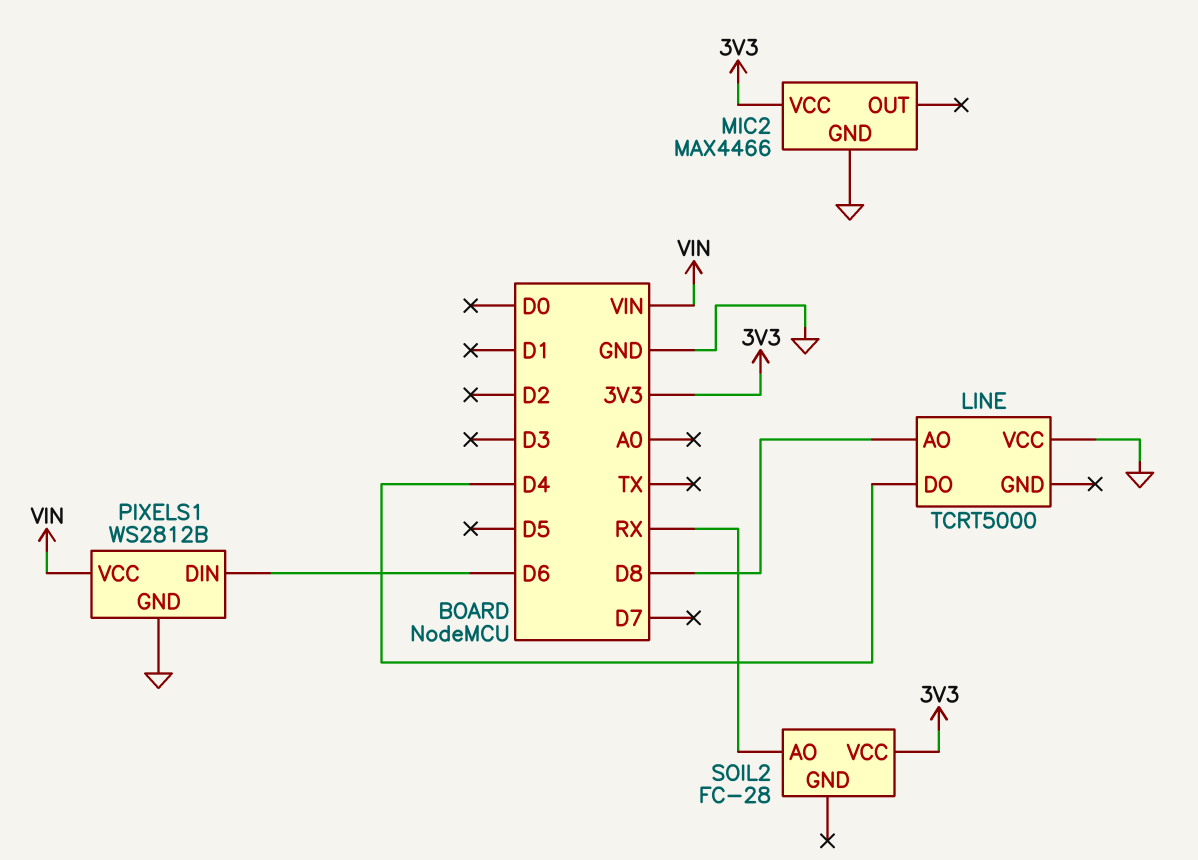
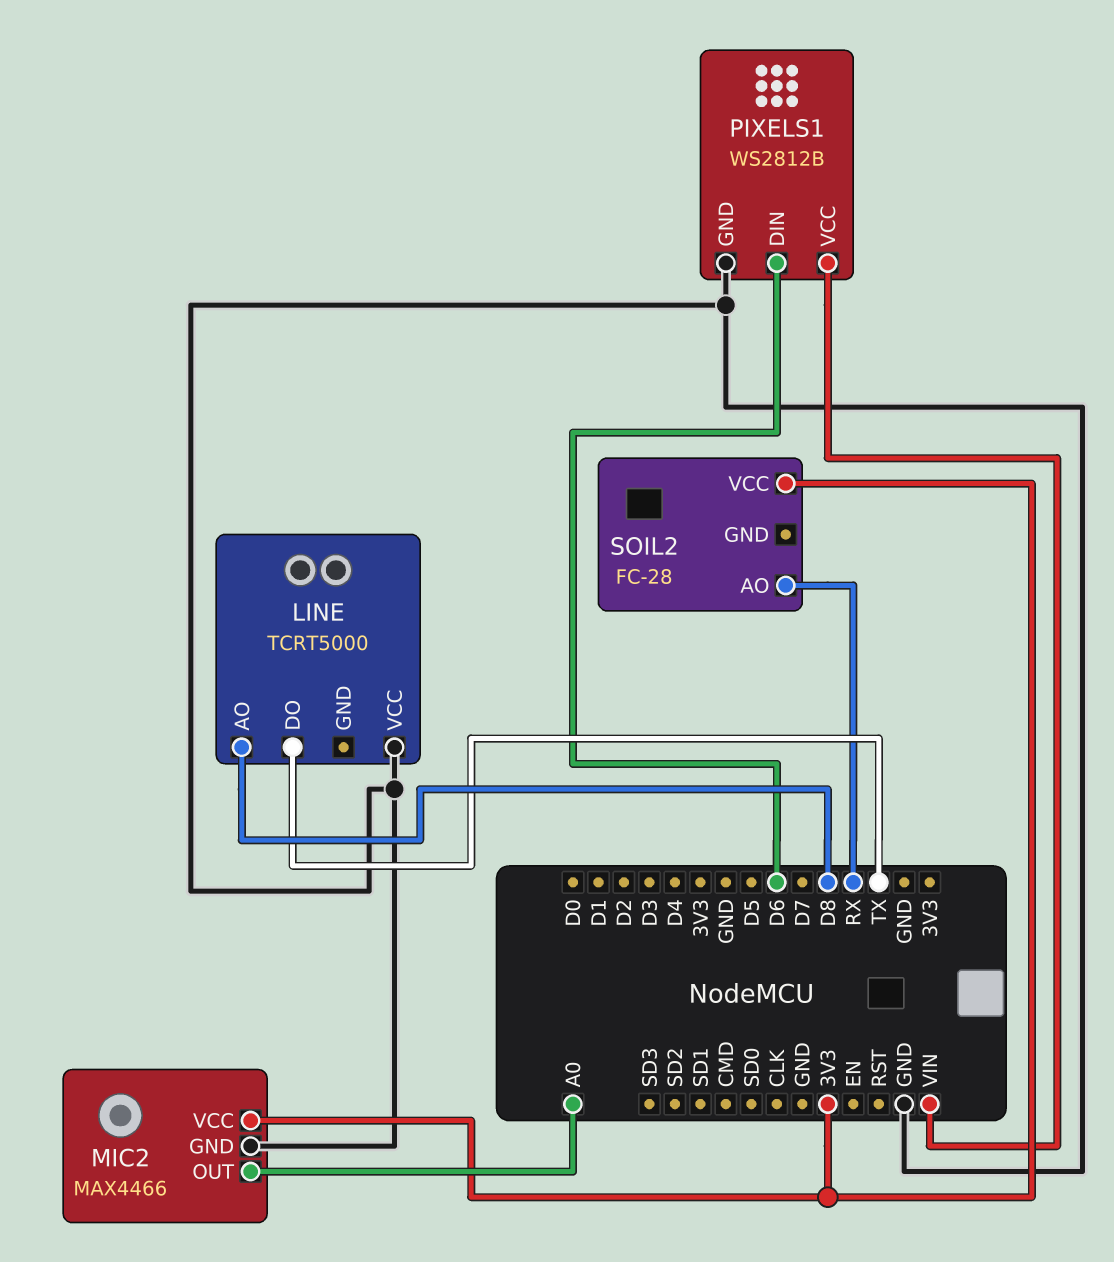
LINE pin DO: D4 -> TX
MIC2 pin OUT: none -> A0

